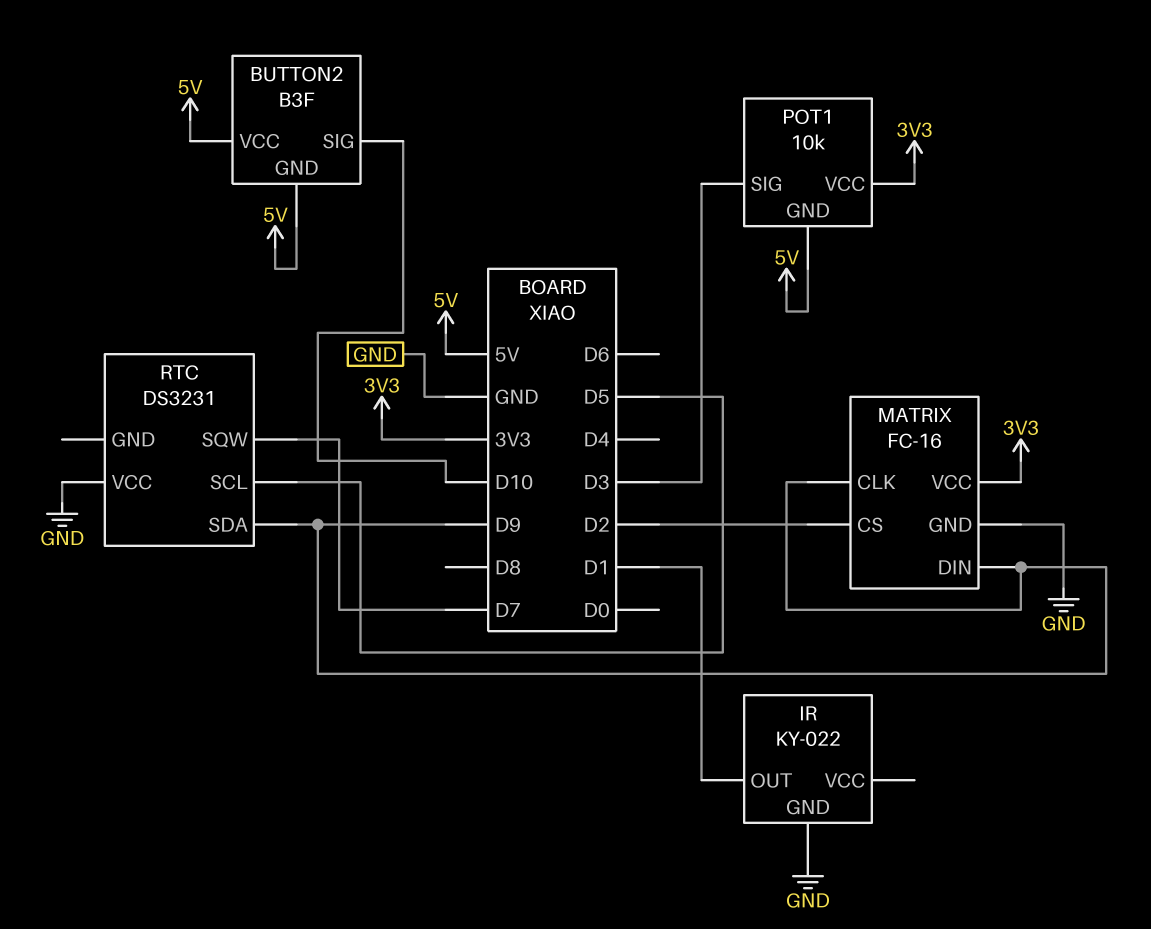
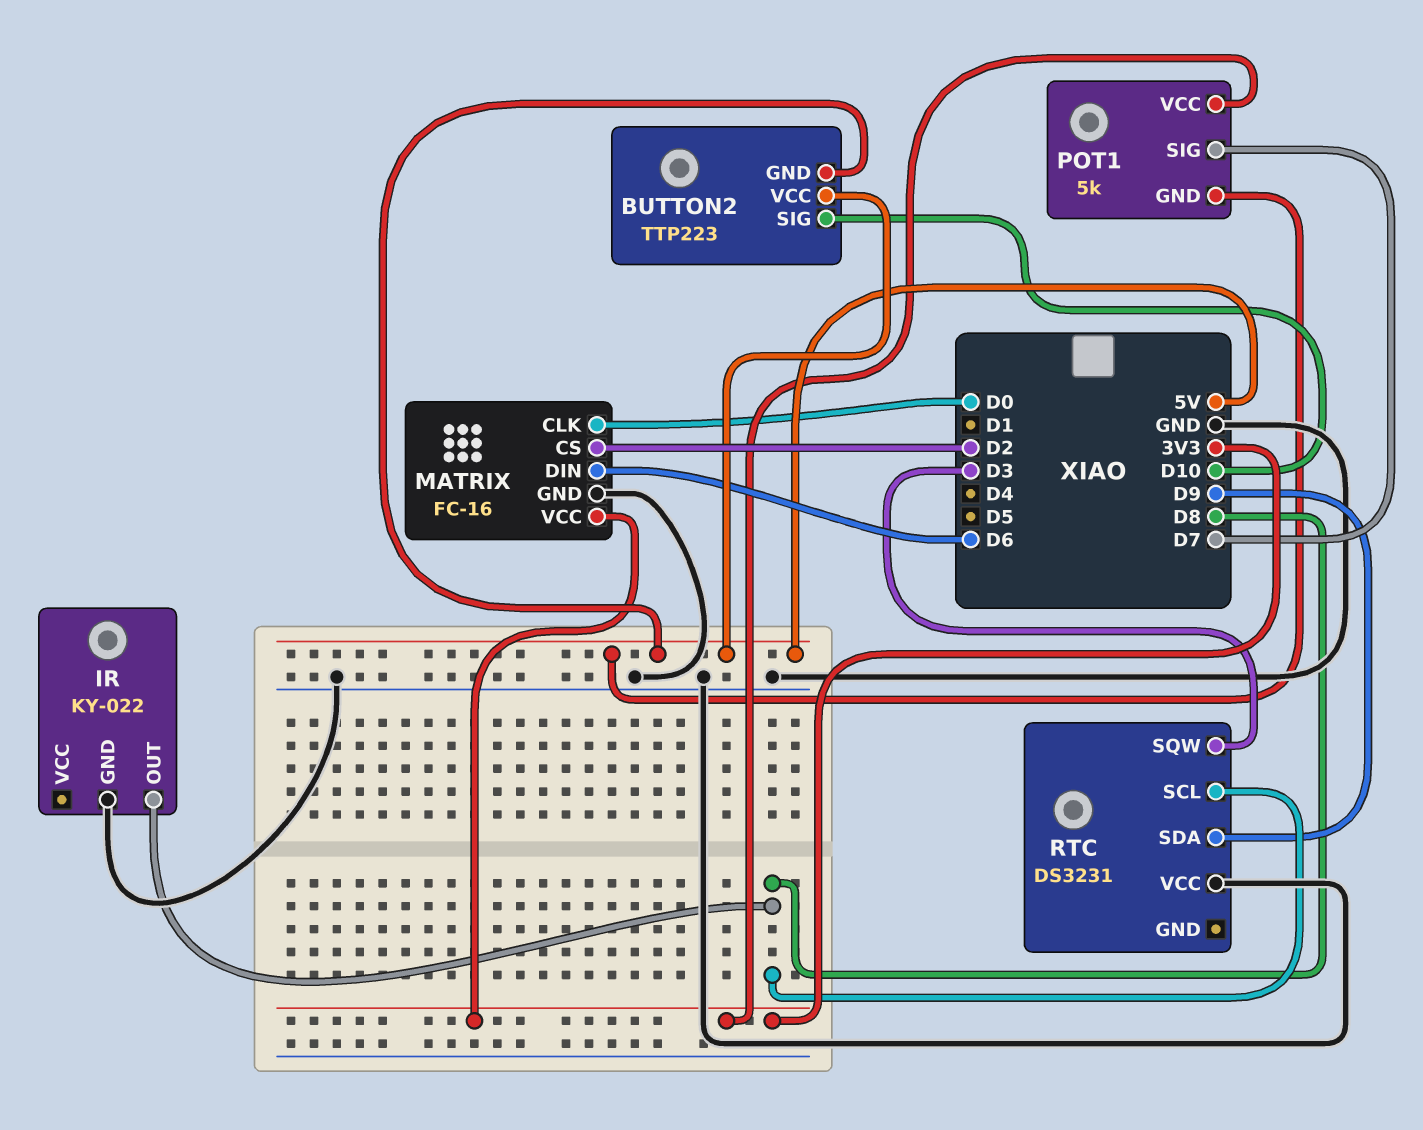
BUTTON2: B3F -> TTP223
IR pin OUT: D1 -> D8
MATRIX pin CLK: D9 -> D0
MATRIX pin DIN: D9 -> D6
POT1: 10k -> 5k
POT1 pin SIG: D3 -> D7
RTC pin SCL: D5 -> D8
RTC pin SQW: D7 -> D3

